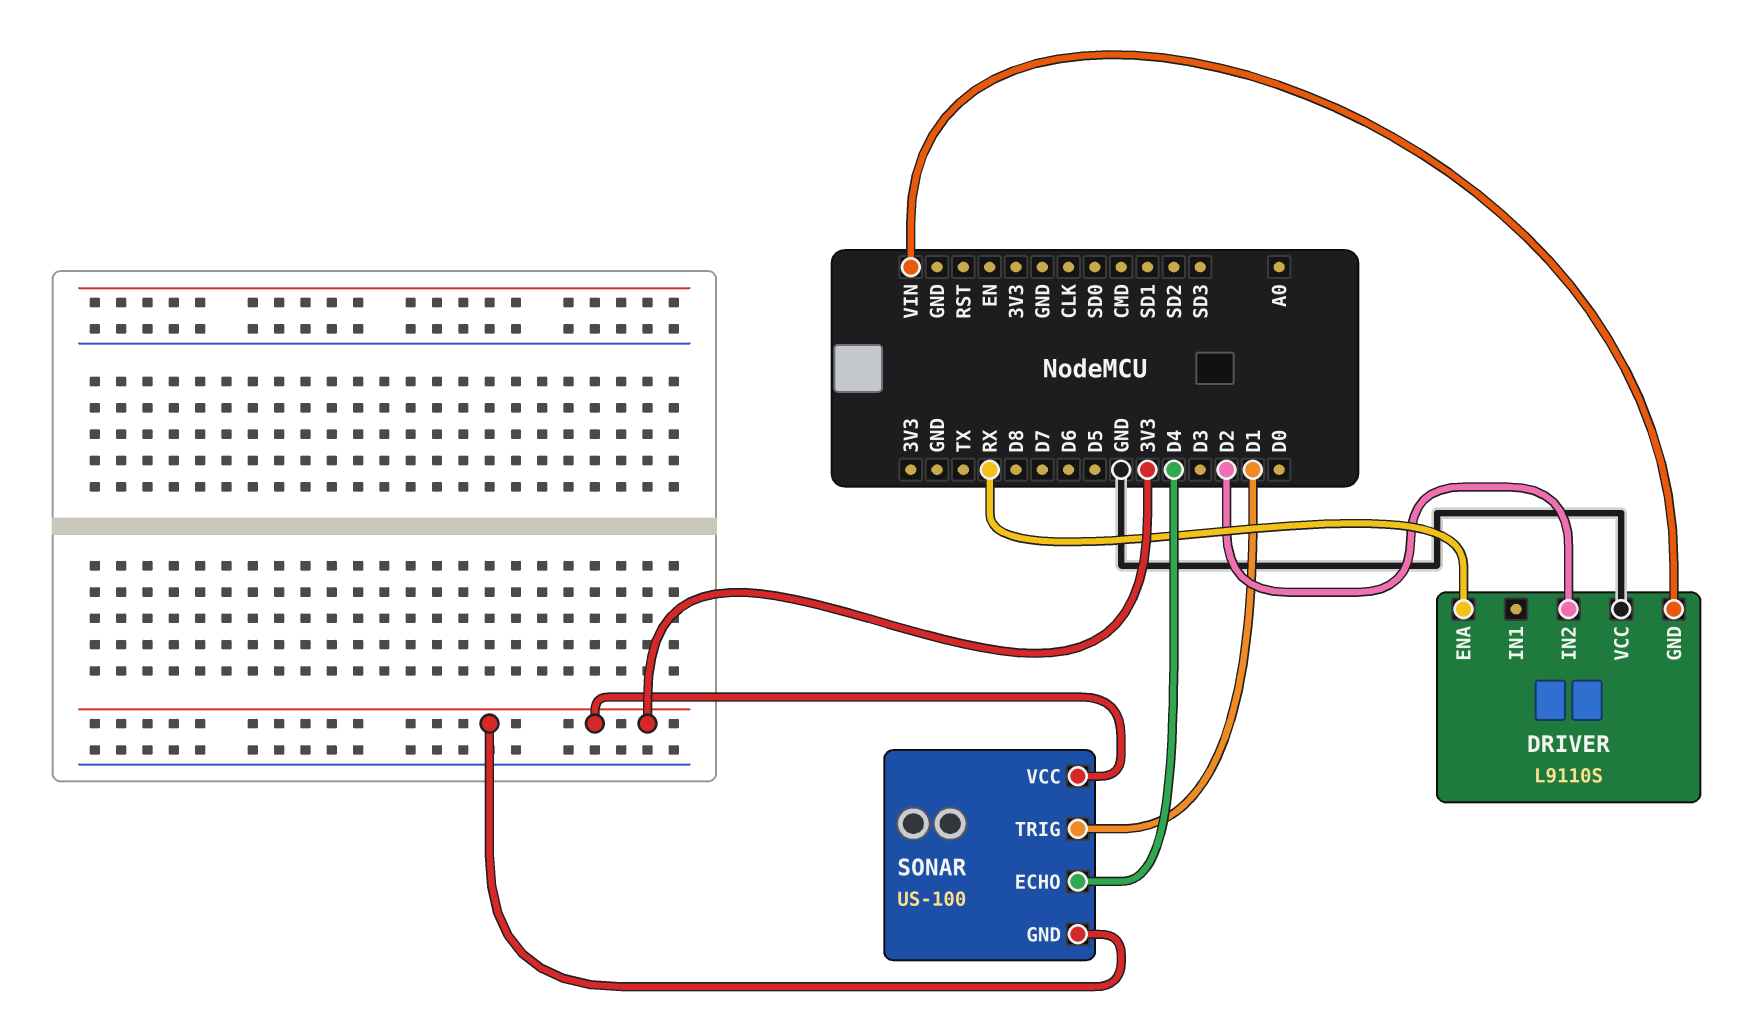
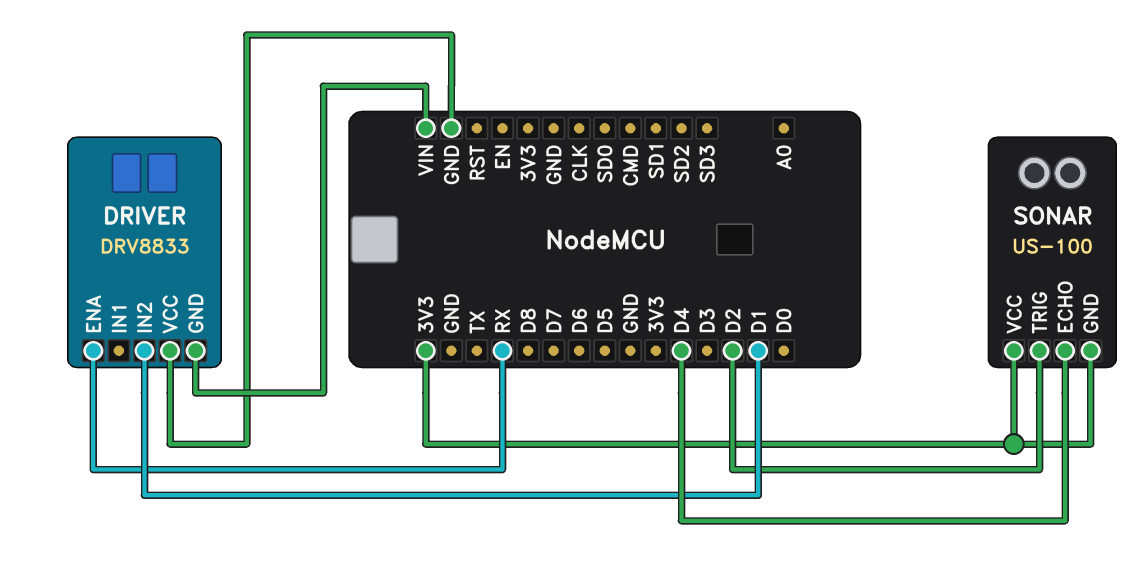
DRIVER: L9110S -> DRV8833
DRIVER pin IN2: D2 -> D1
SONAR pin TRIG: D1 -> D2

